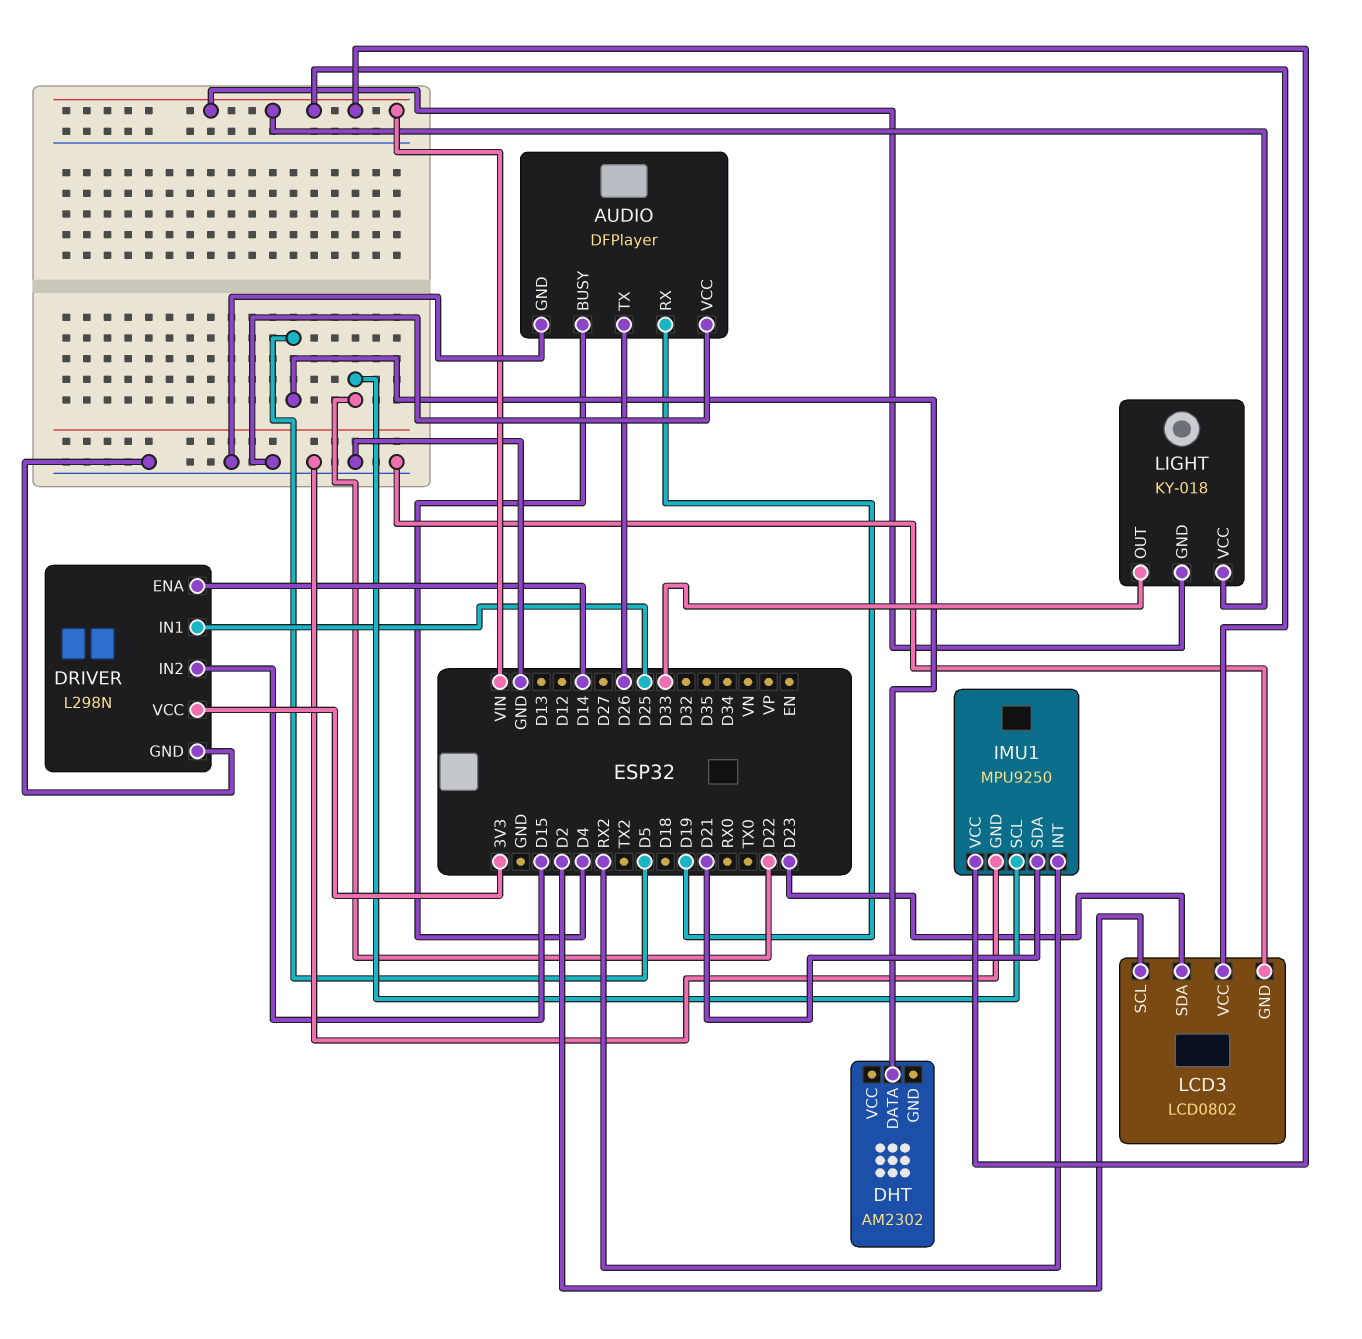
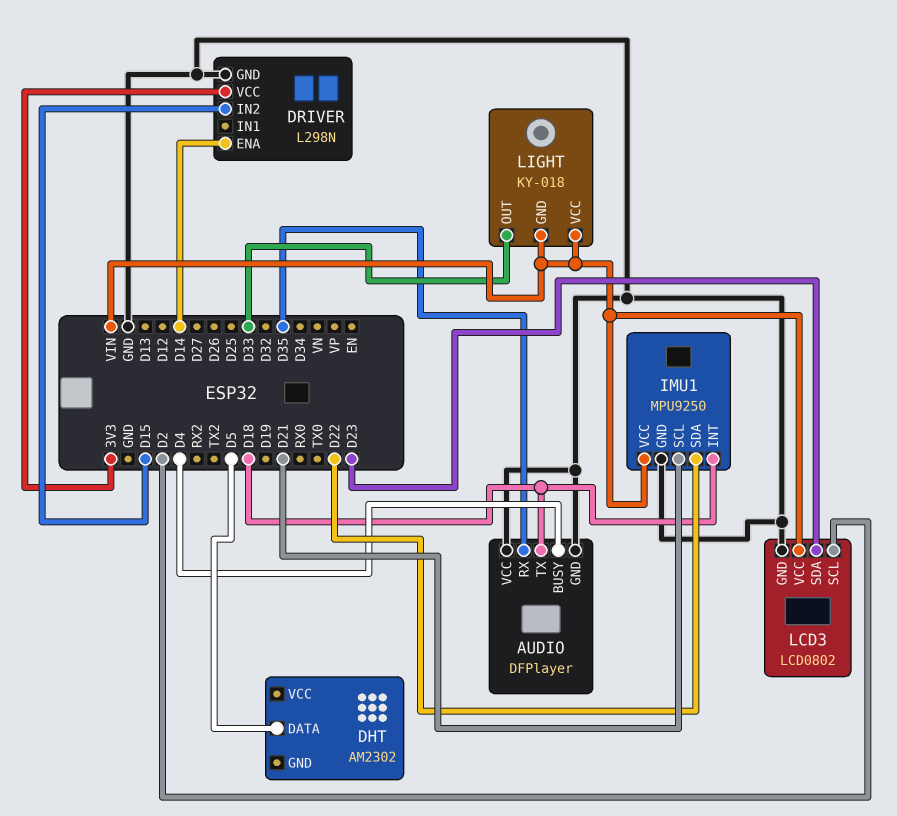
AUDIO pin RX: D19 -> D35
AUDIO pin TX: D26 -> D18
DRIVER pin IN1: D25 -> none
IMU1 pin INT: RX2 -> D18
IMU1 pin SCL: D22 -> D21
IMU1 pin SDA: D21 -> D22

